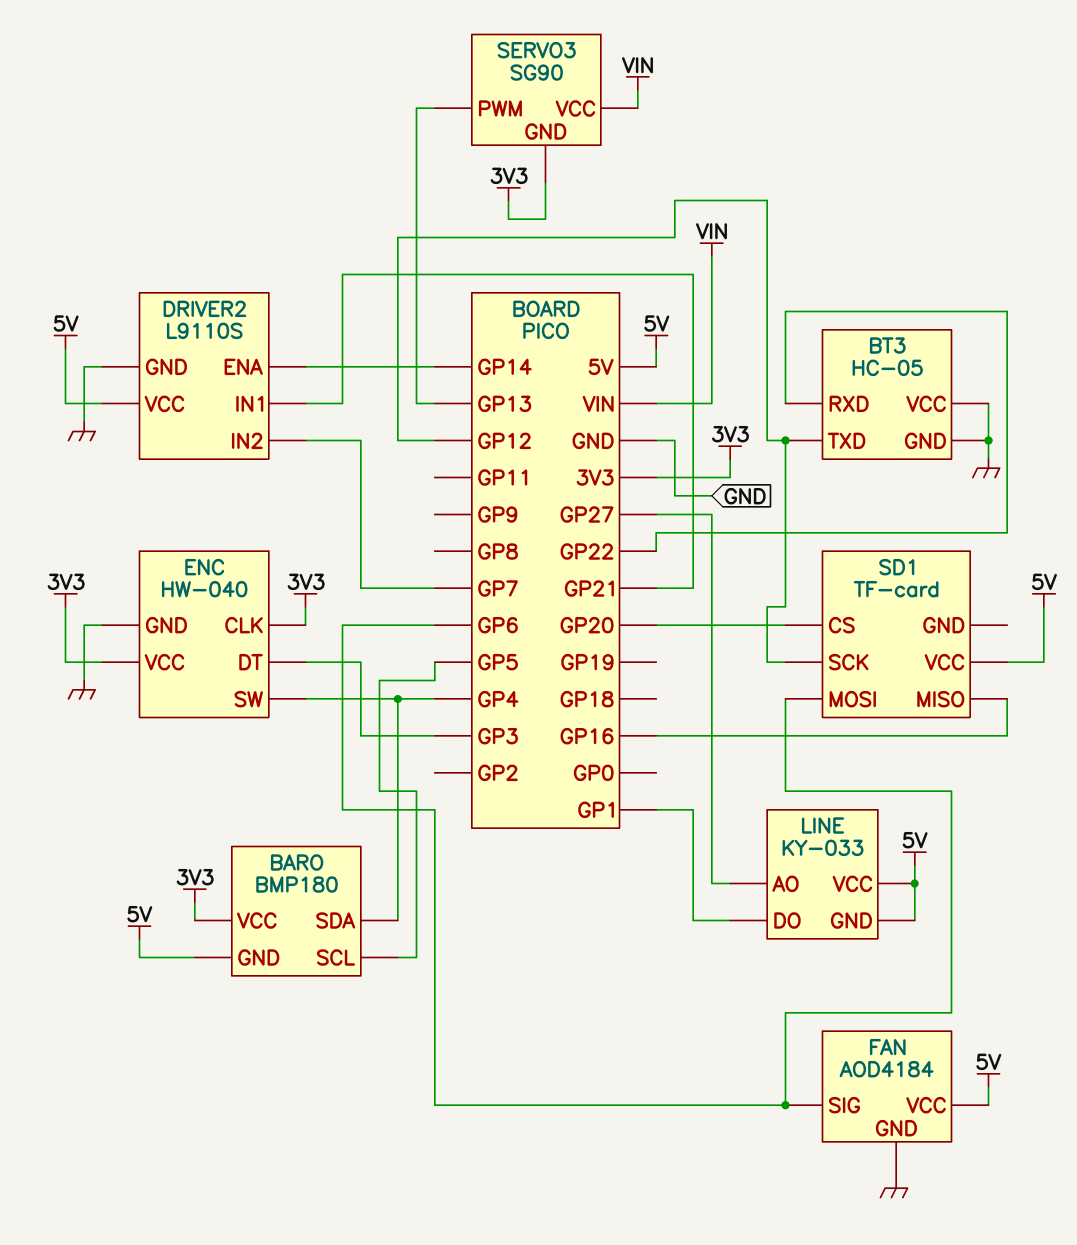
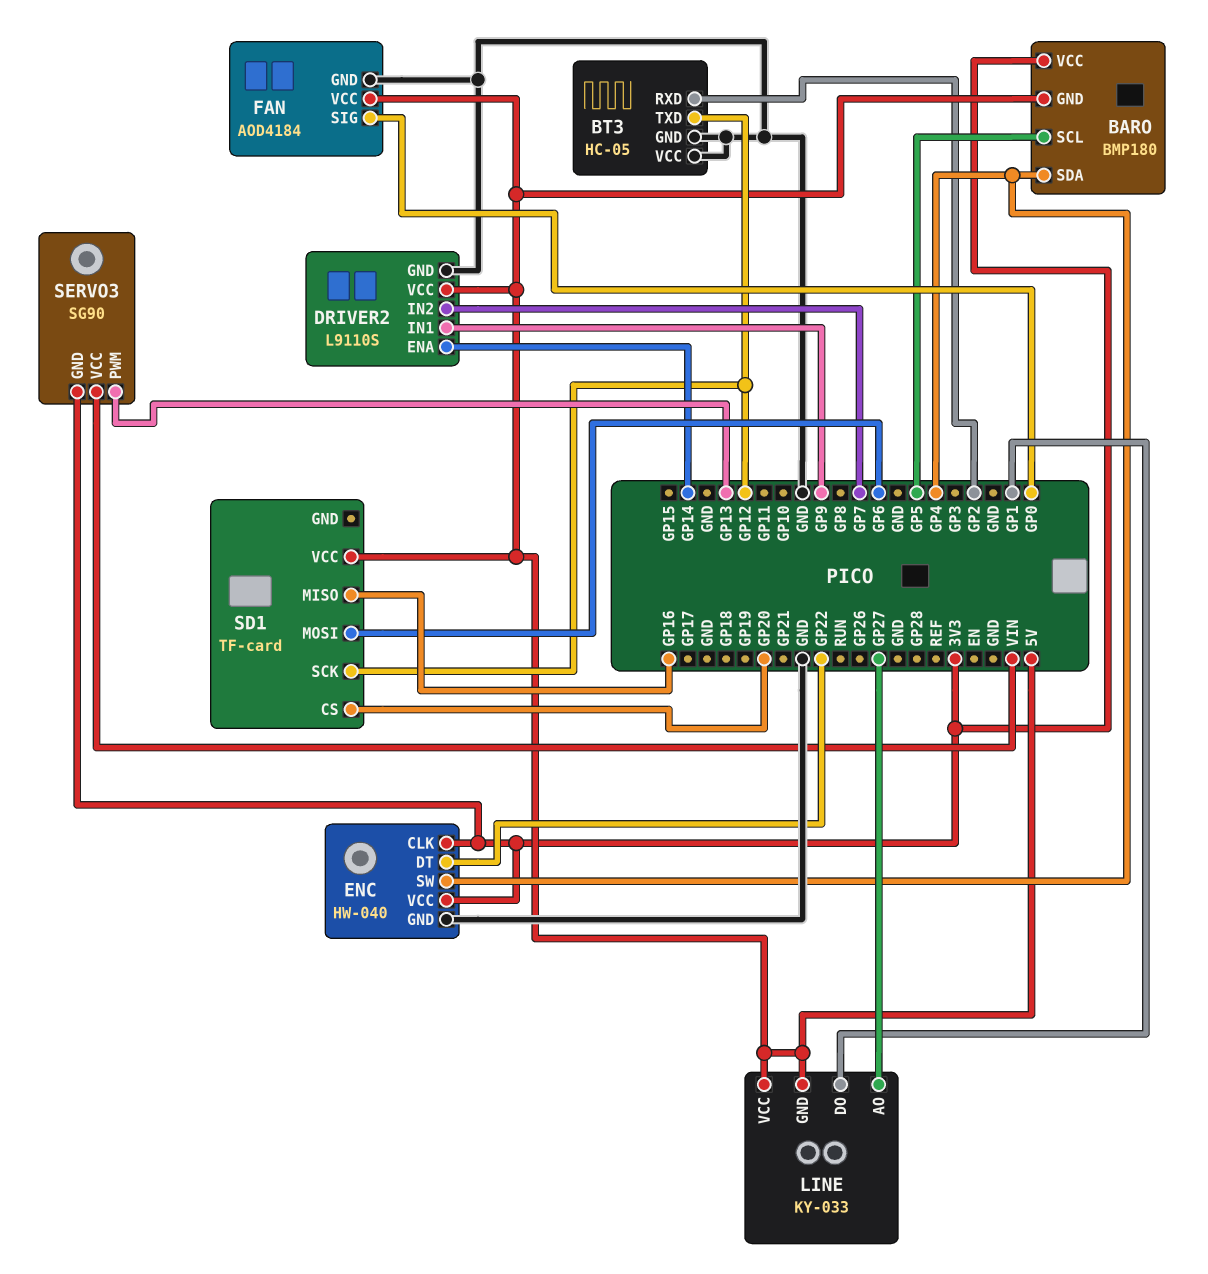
BT3 pin RXD: GP22 -> GP2
DRIVER2 pin IN1: GP21 -> GP9
ENC pin DT: GP3 -> GP22
FAN pin SIG: GP6 -> GP0

